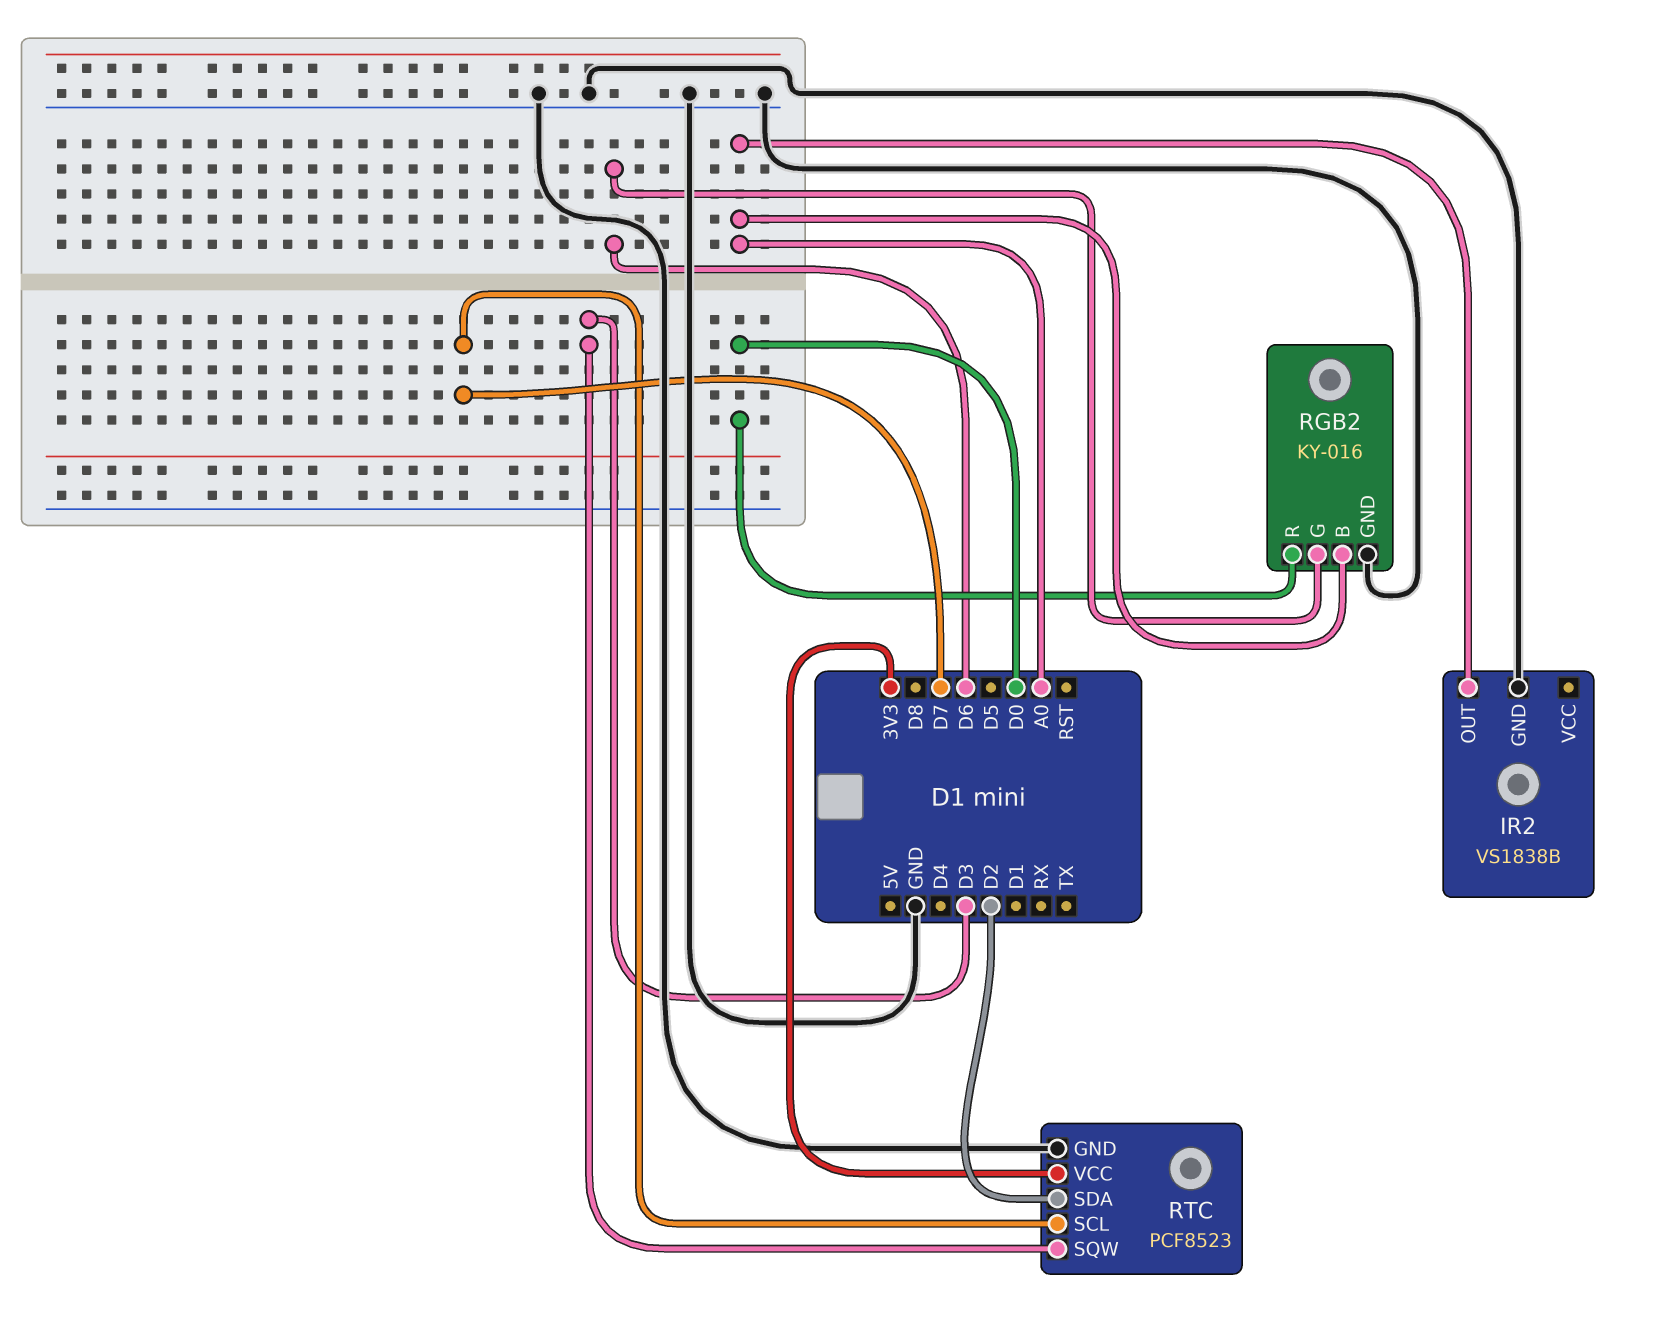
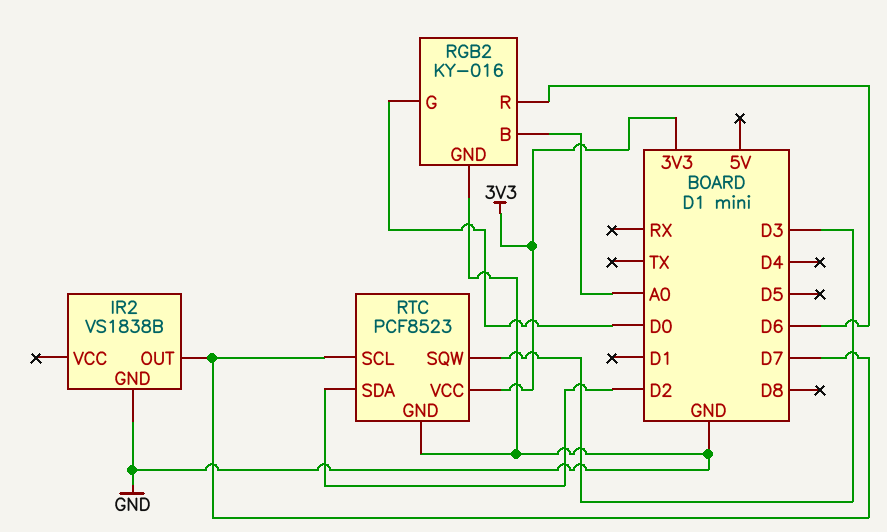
IR2 pin OUT: A0 -> D7
RGB2 pin G: D6 -> D0
RGB2 pin R: D0 -> D6

